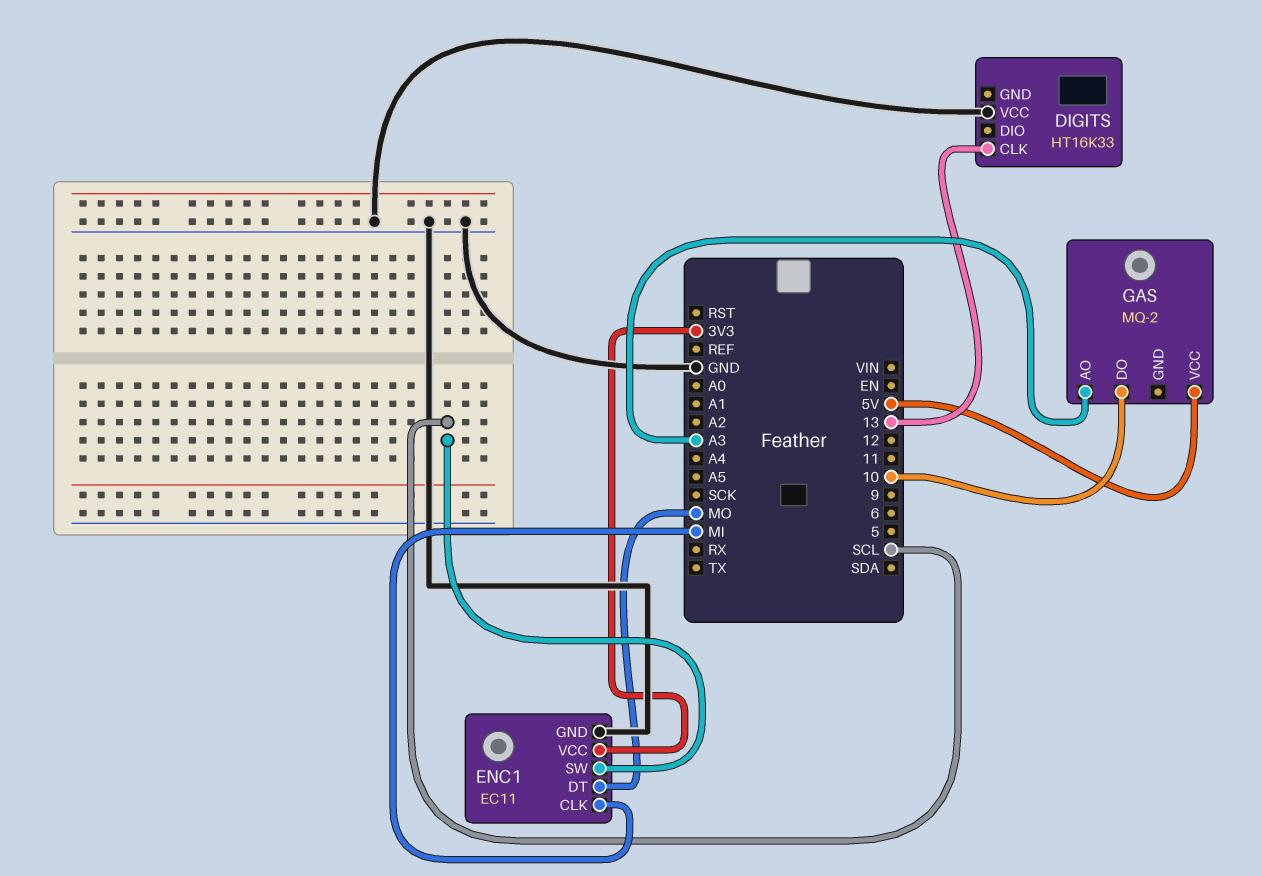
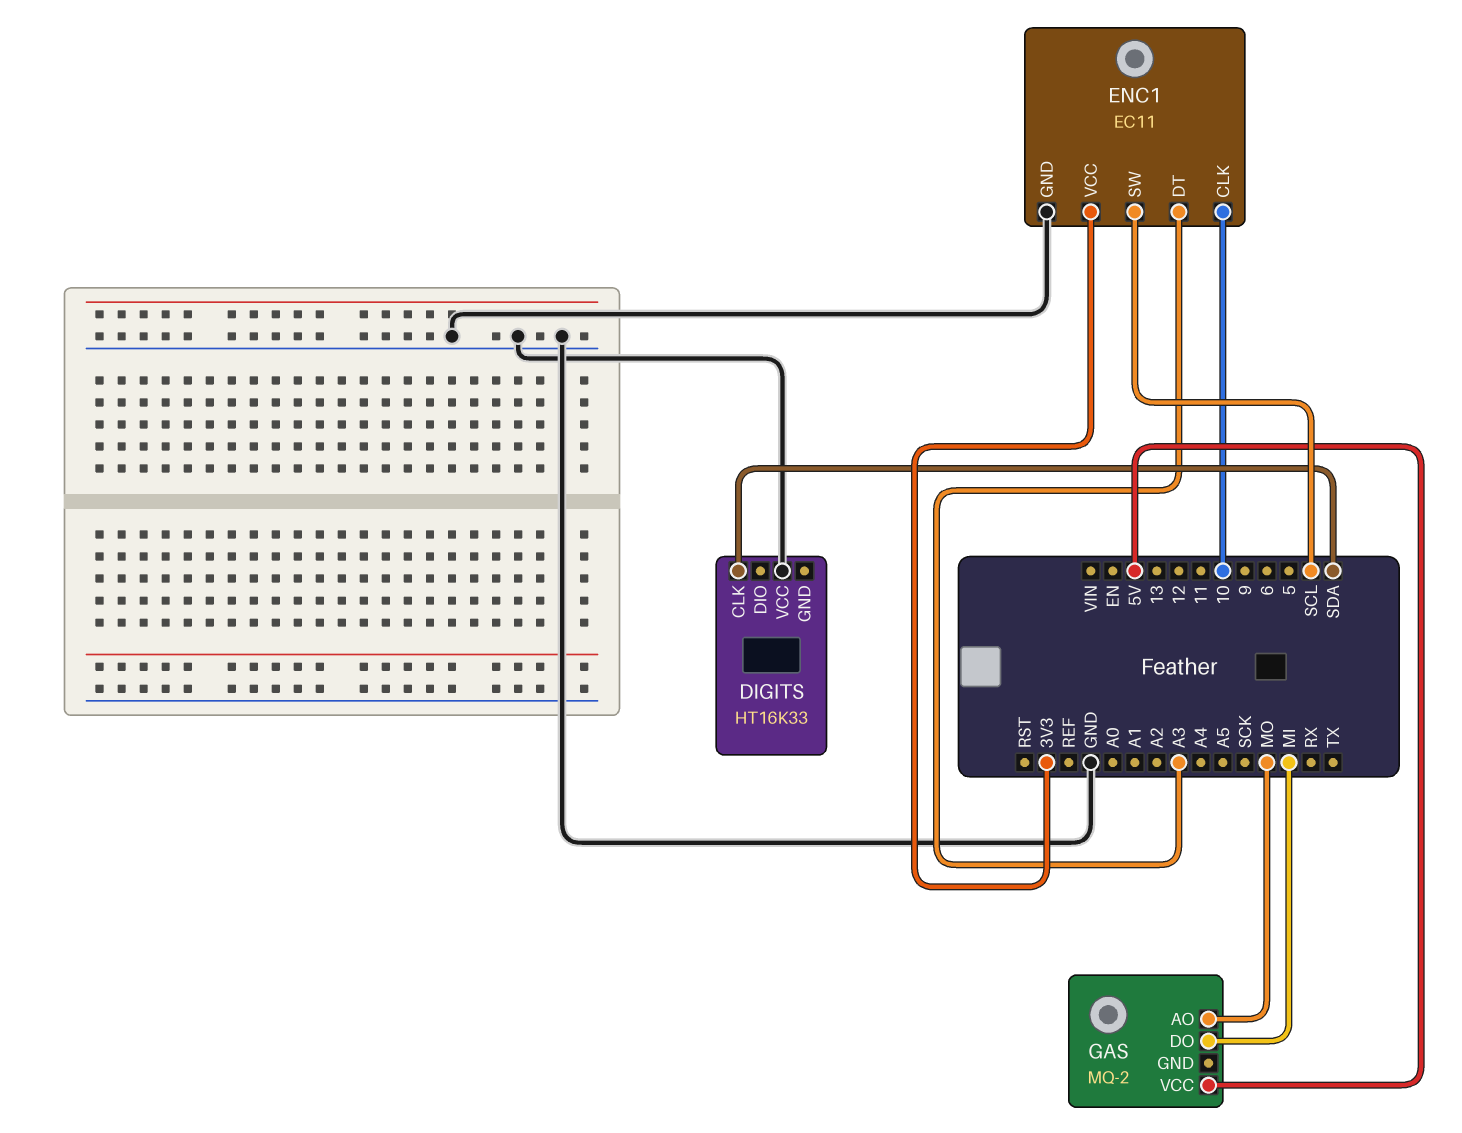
DIGITS pin CLK: 13 -> SDA
ENC1 pin CLK: MI -> 10
ENC1 pin DT: MO -> A3
GAS pin AO: A3 -> MO
GAS pin DO: 10 -> MI

